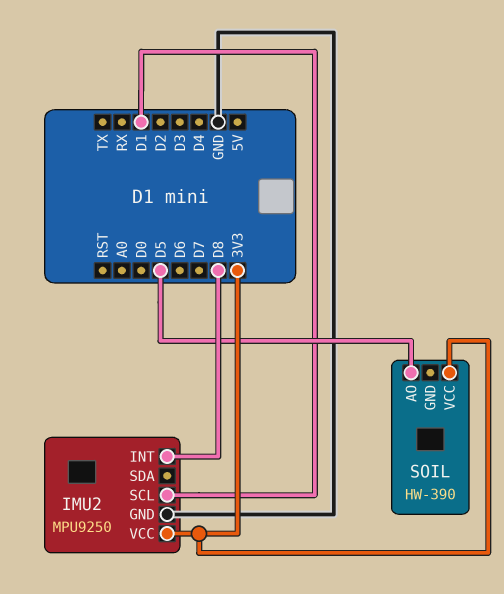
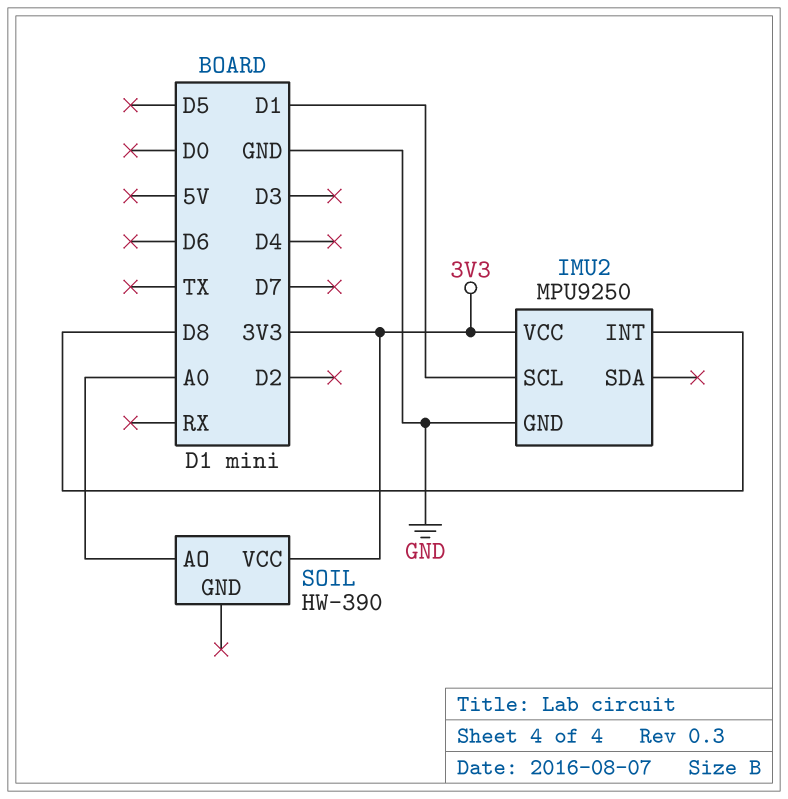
SOIL pin AO: D5 -> A0

